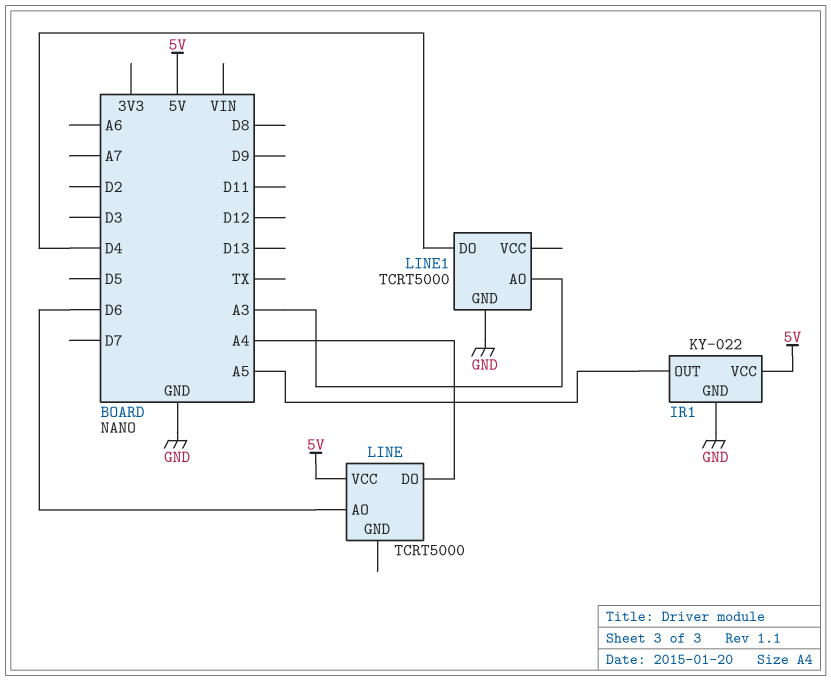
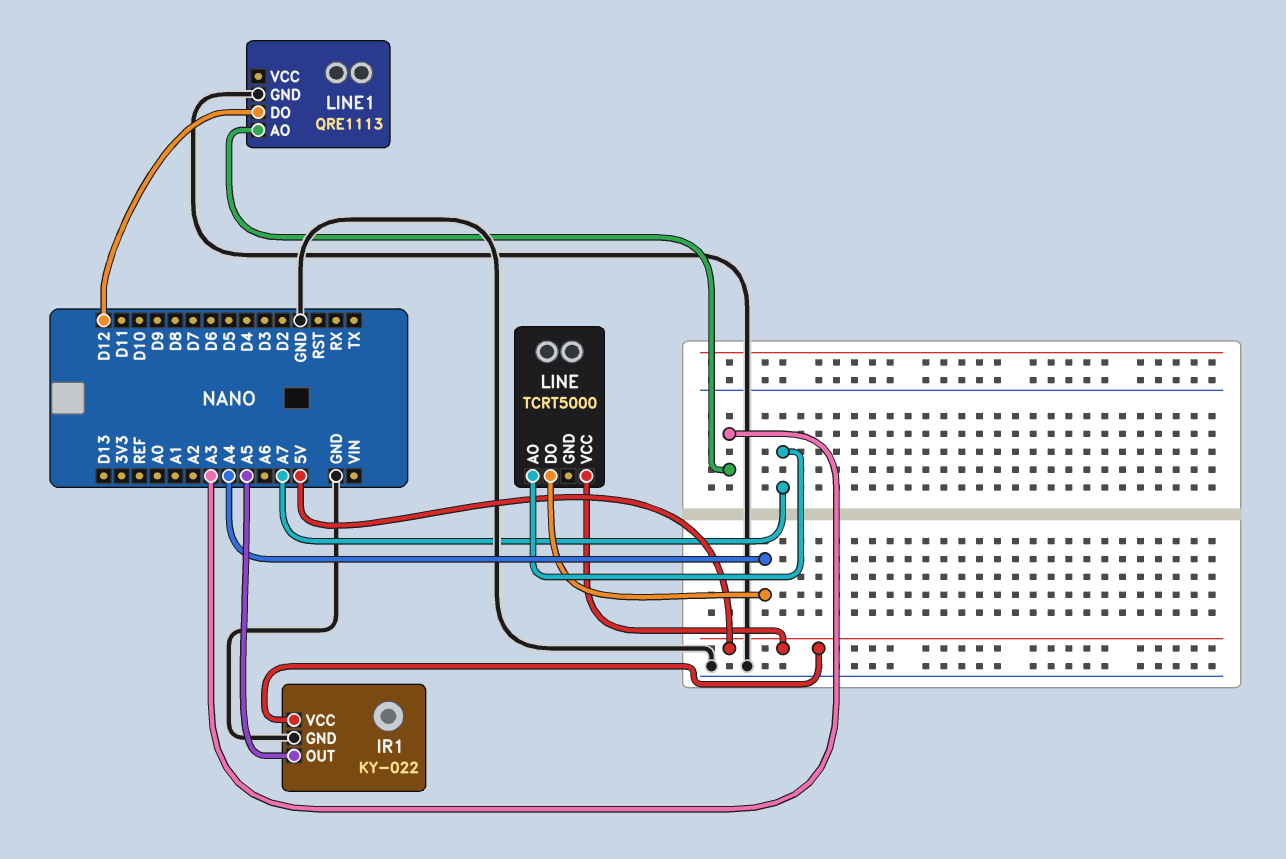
LINE pin AO: D6 -> A7
LINE1: TCRT5000 -> QRE1113
LINE1 pin DO: D4 -> D12

